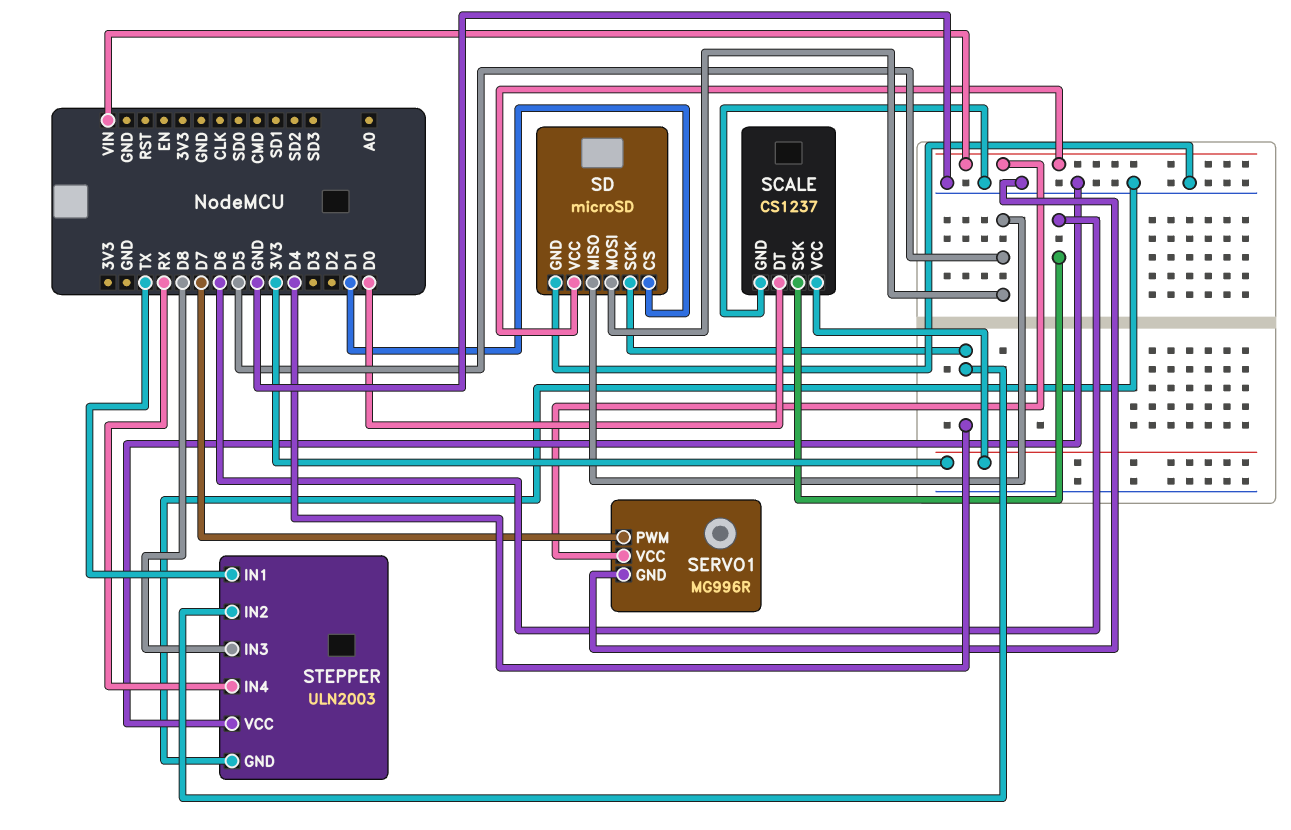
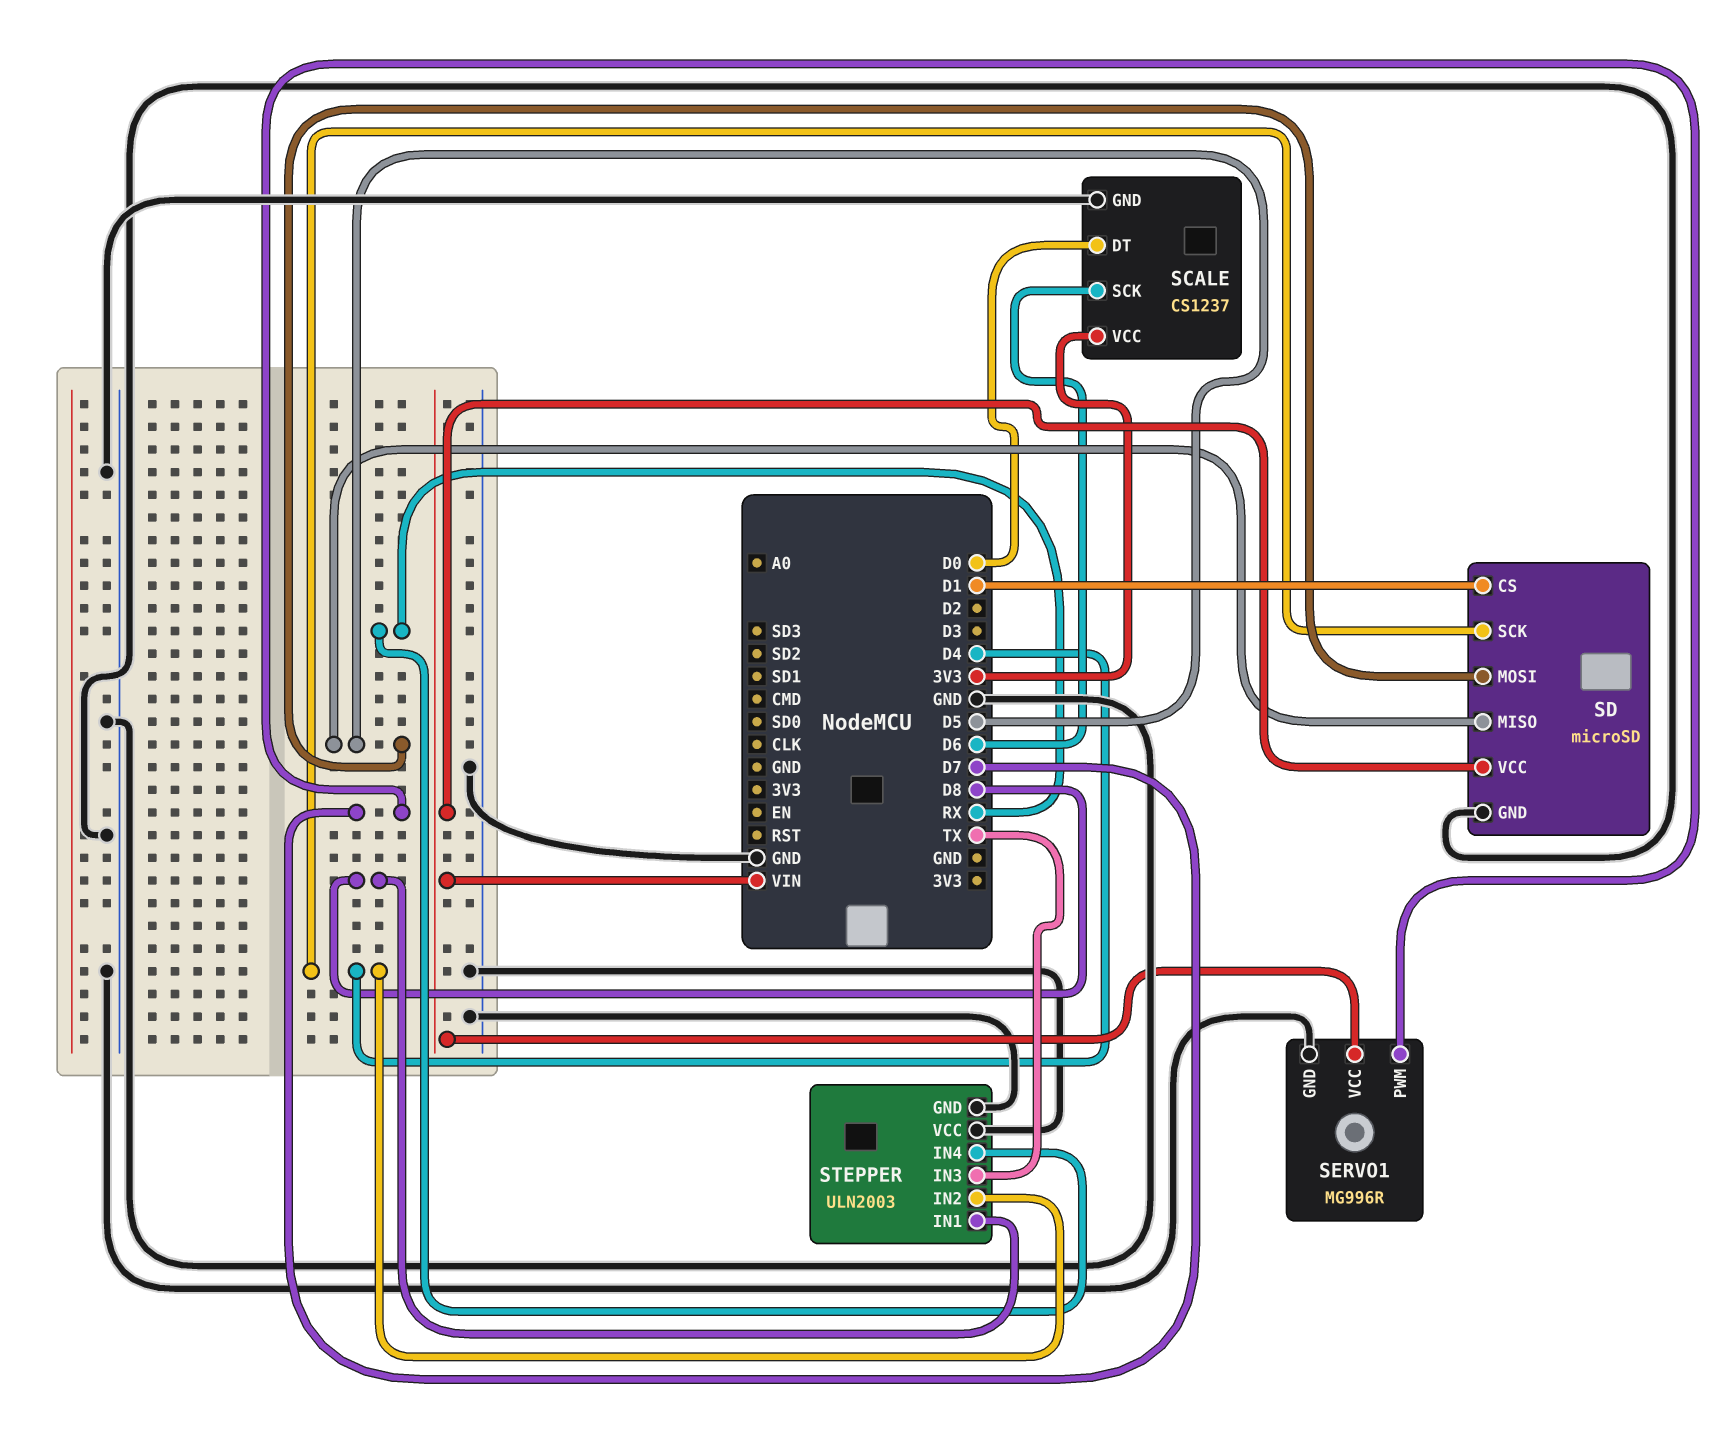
STEPPER pin IN1: TX -> D8
STEPPER pin IN3: D8 -> TX

